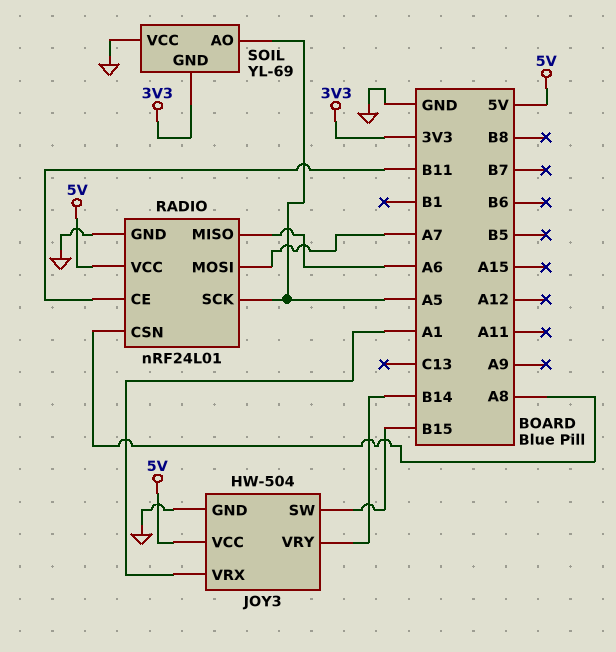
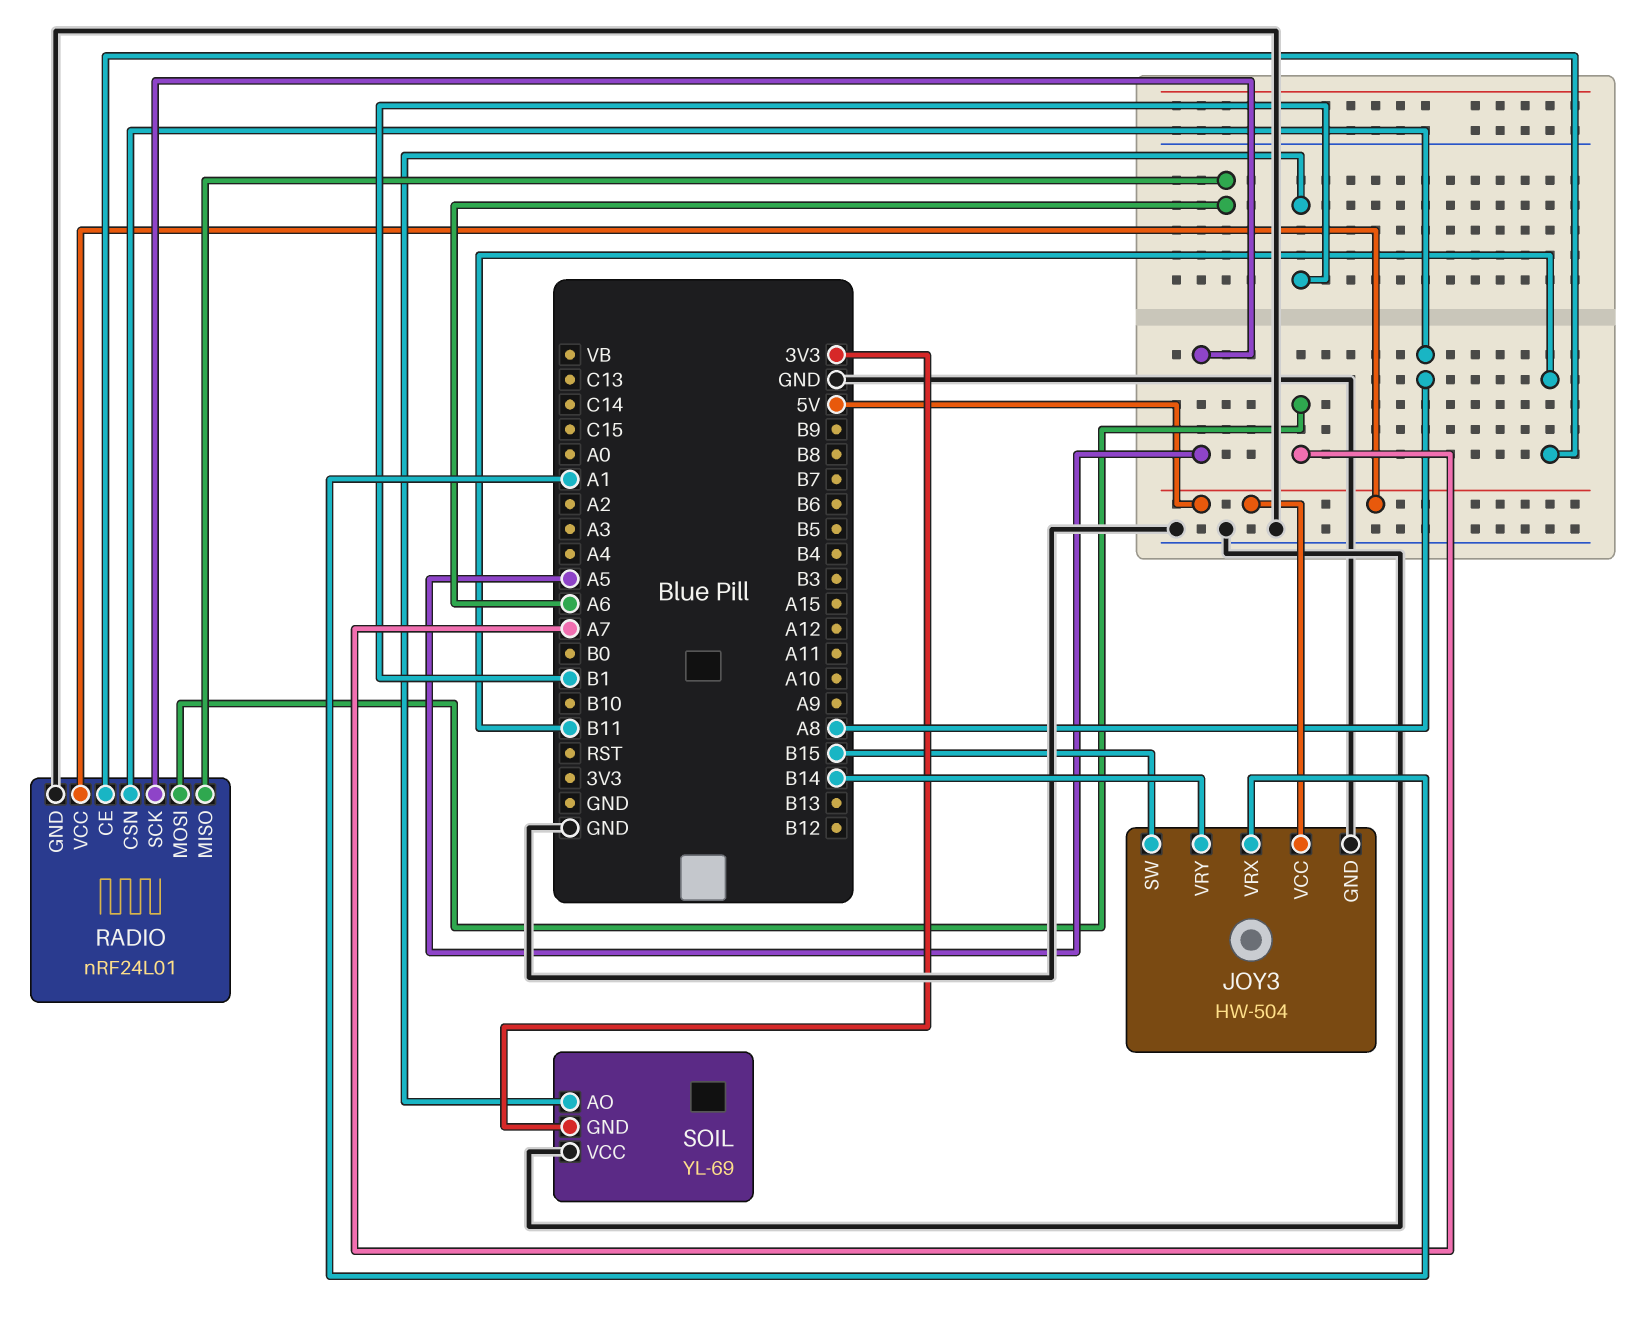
SOIL pin AO: A5 -> B1

